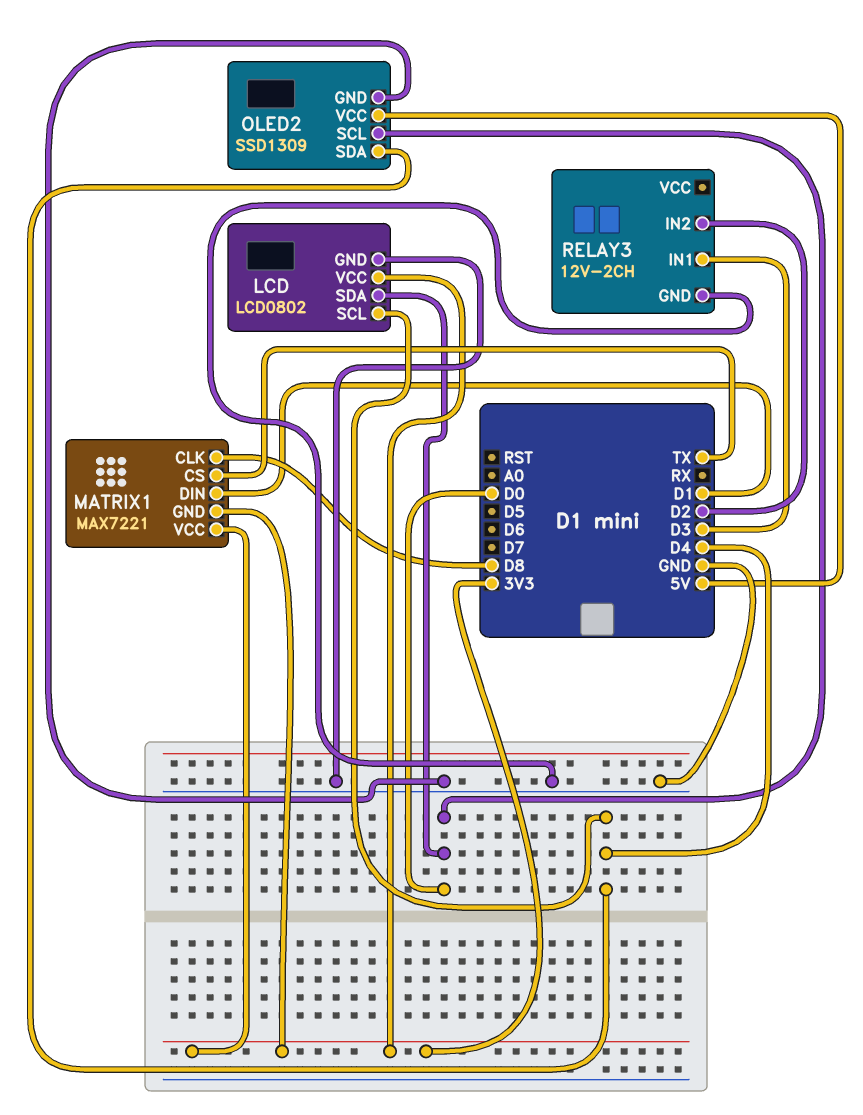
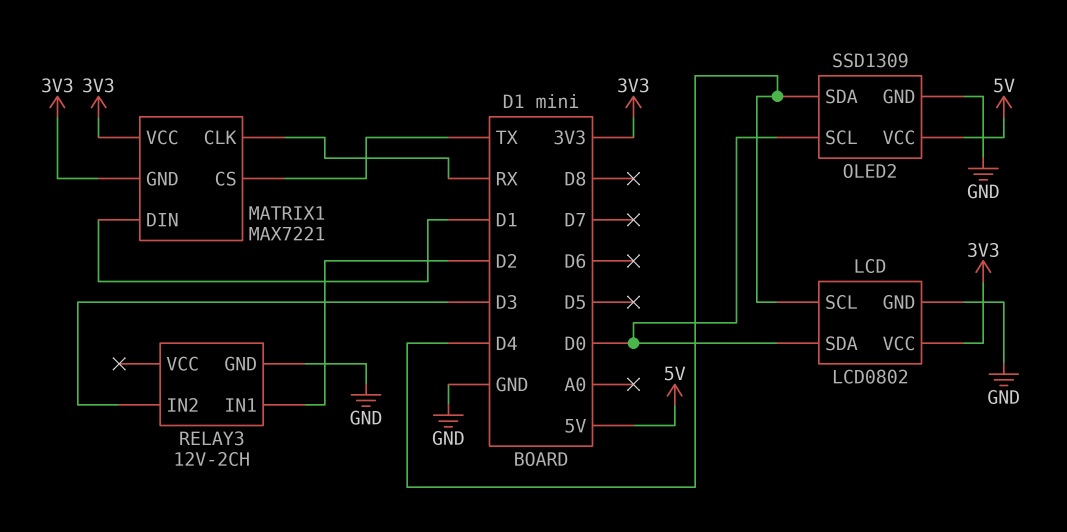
MATRIX1 pin CLK: D8 -> RX
RELAY3 pin IN1: D3 -> D2
RELAY3 pin IN2: D2 -> D3

